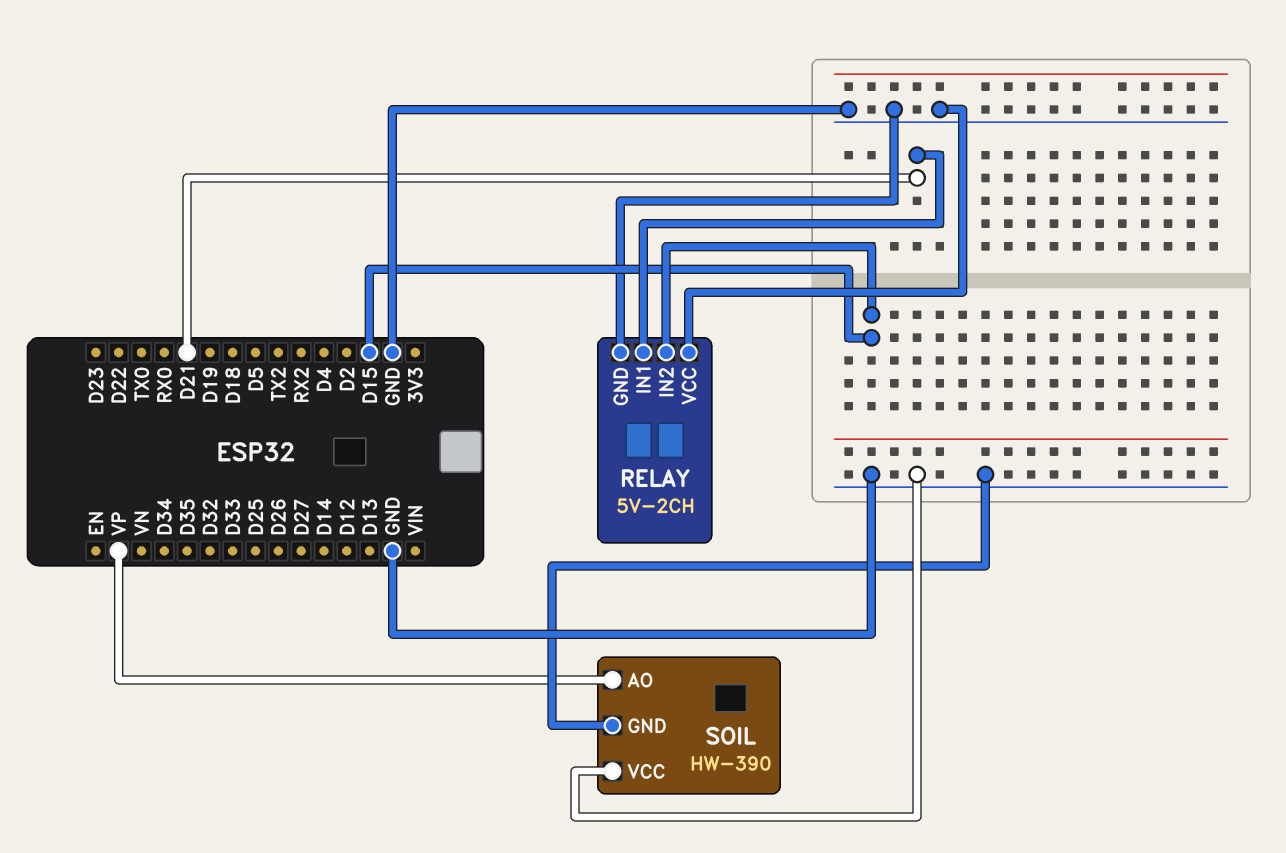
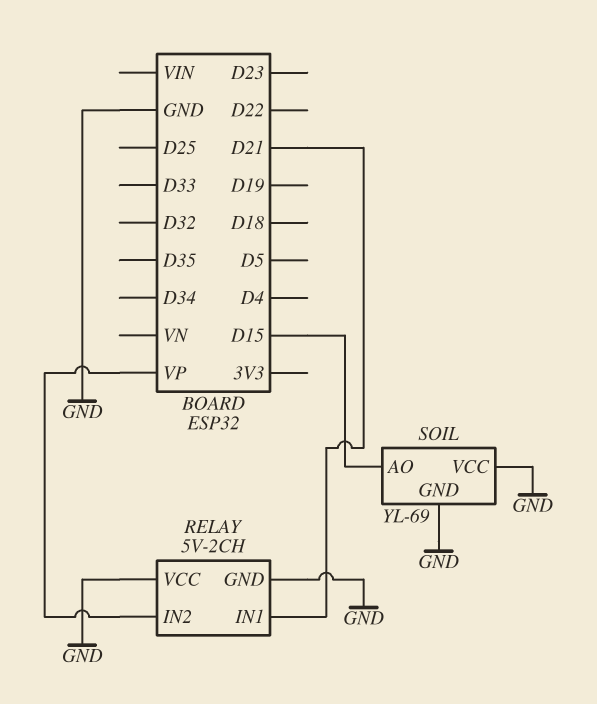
RELAY pin IN2: D15 -> VP
SOIL: HW-390 -> YL-69
SOIL pin AO: VP -> D15

